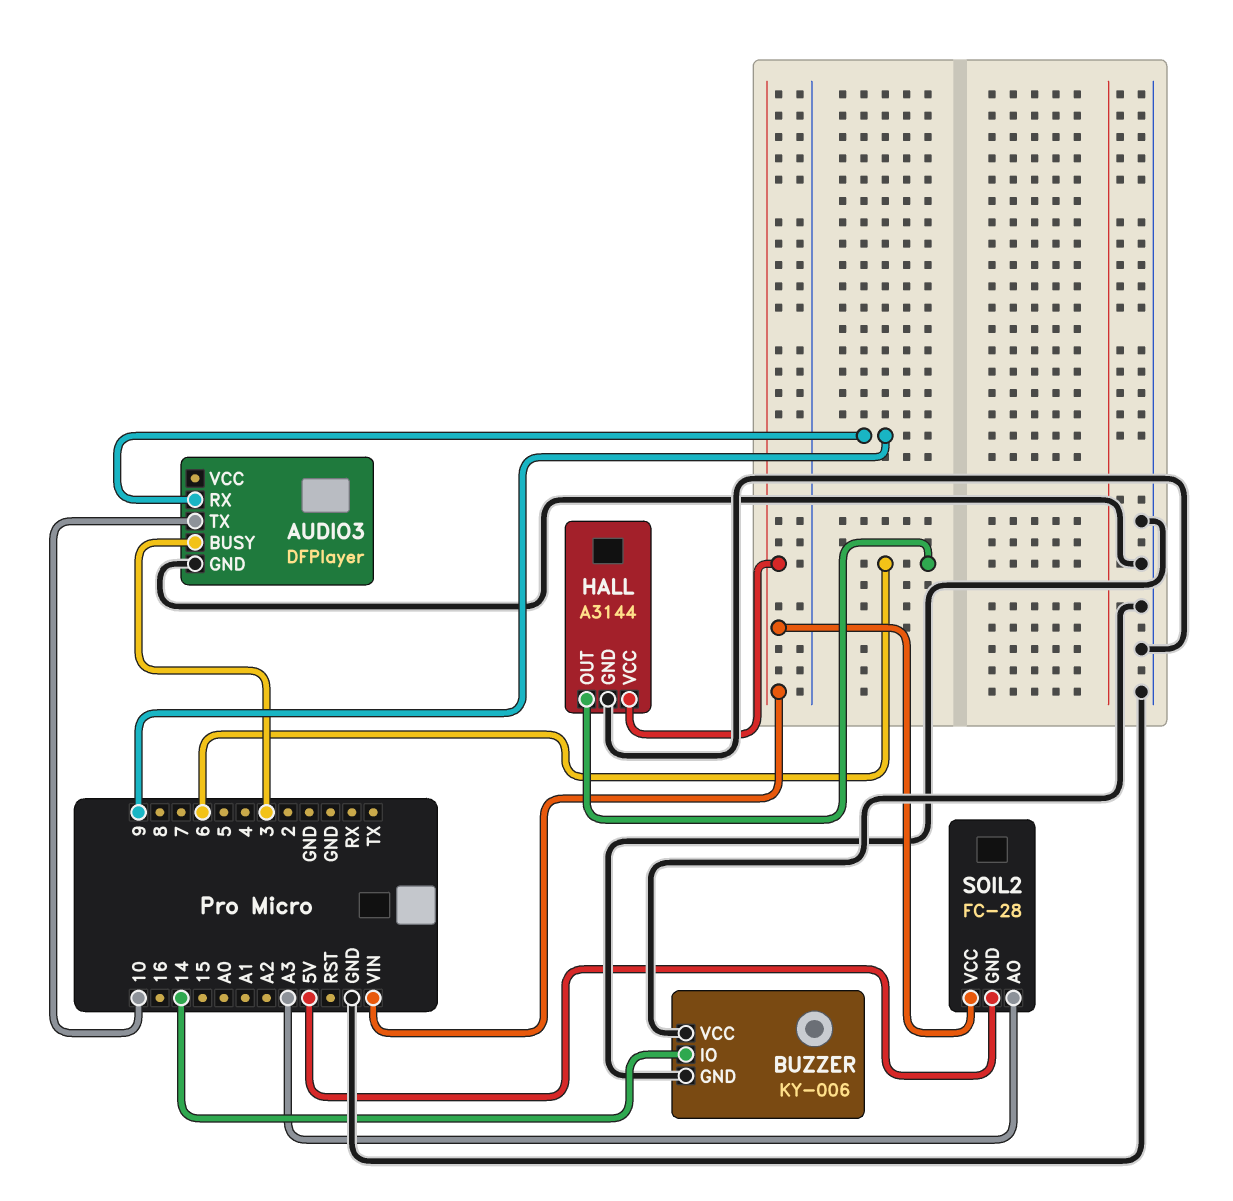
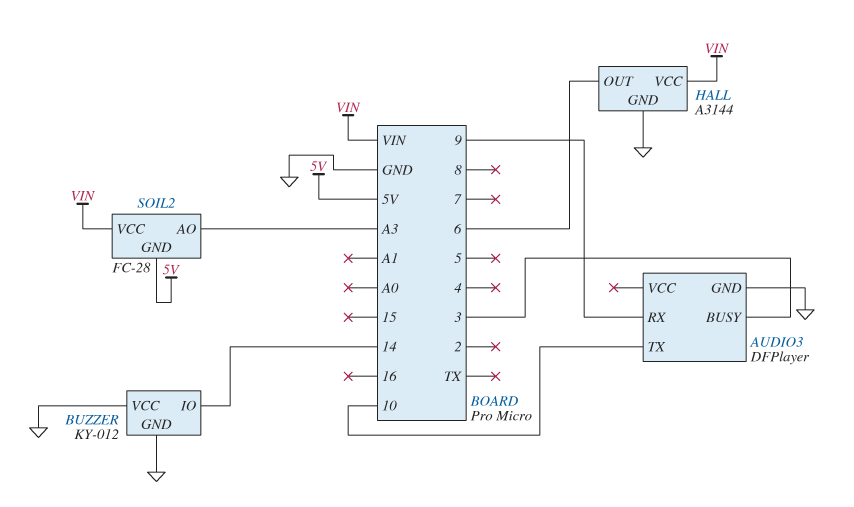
BUZZER: KY-006 -> KY-012

